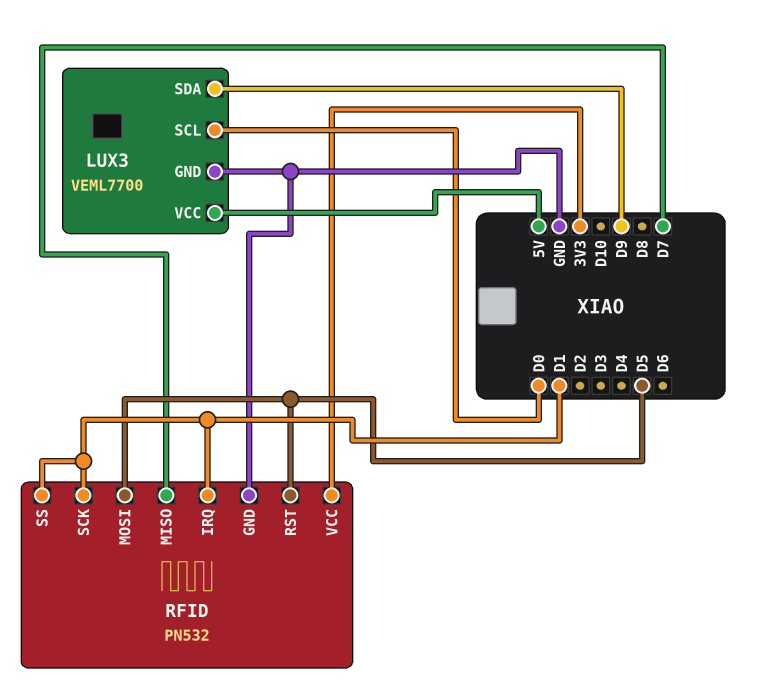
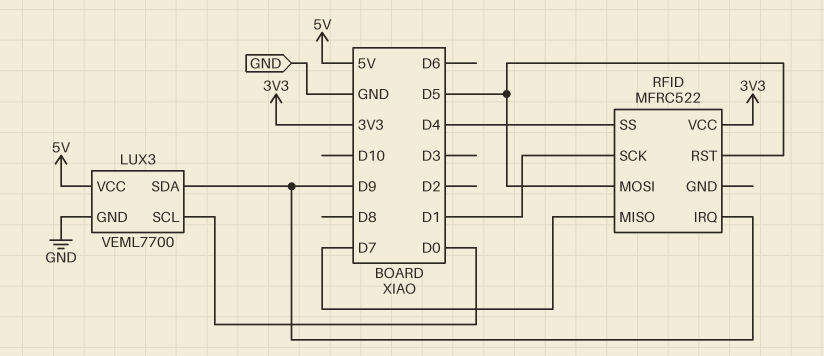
RFID: PN532 -> MFRC522
RFID pin GND: GND -> none
RFID pin IRQ: D1 -> D9
RFID pin SS: D1 -> D4

